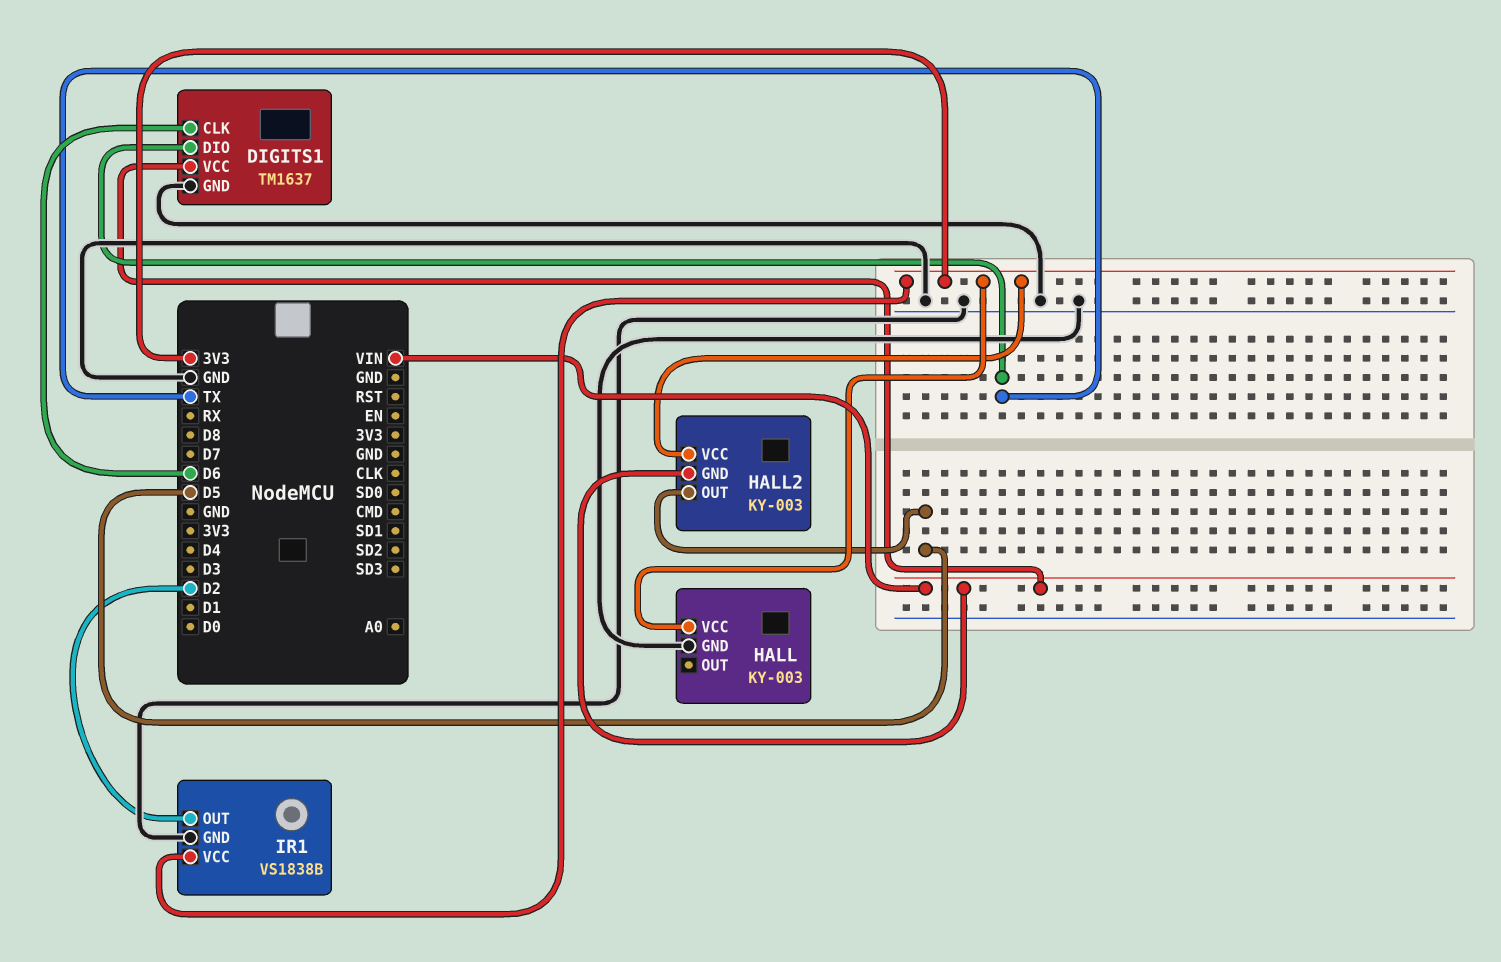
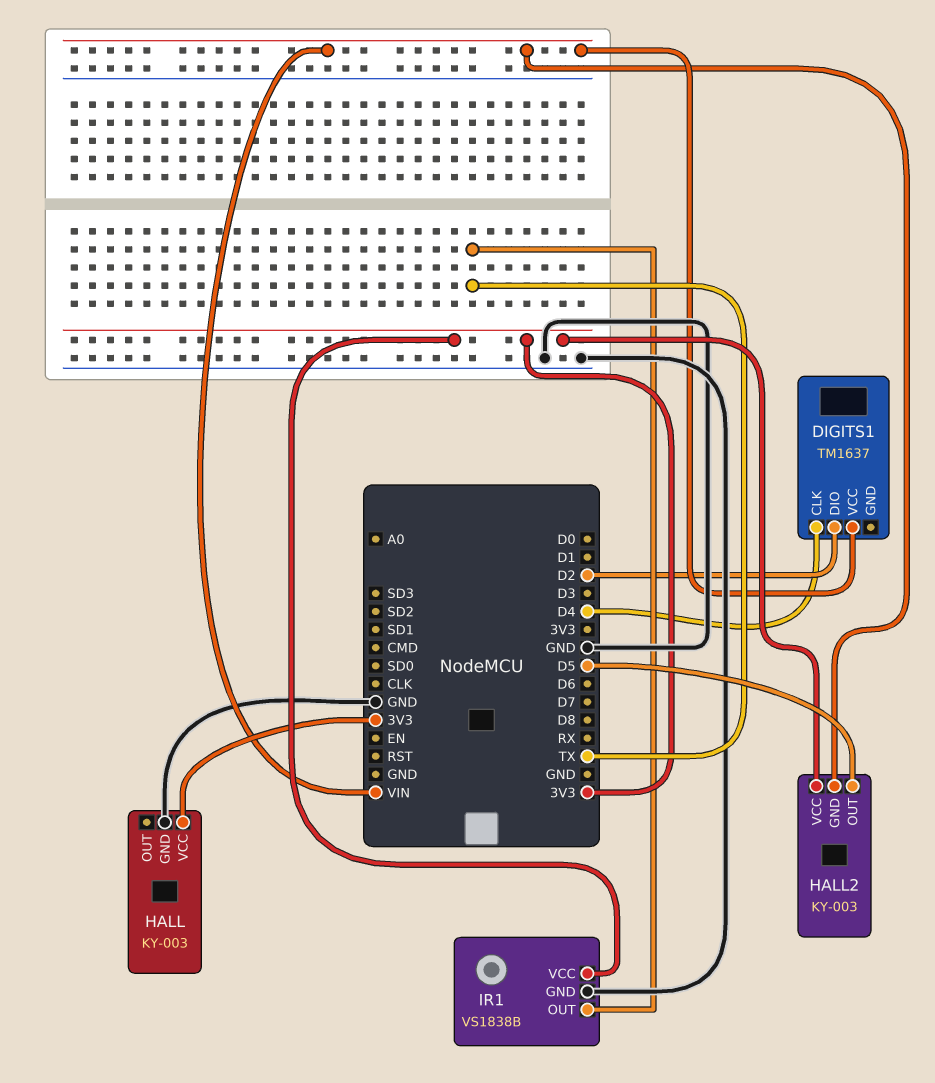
DIGITS1 pin CLK: D6 -> D4
DIGITS1 pin DIO: TX -> D2
DIGITS1 pin GND: GND -> none
IR1 pin OUT: D2 -> TX

